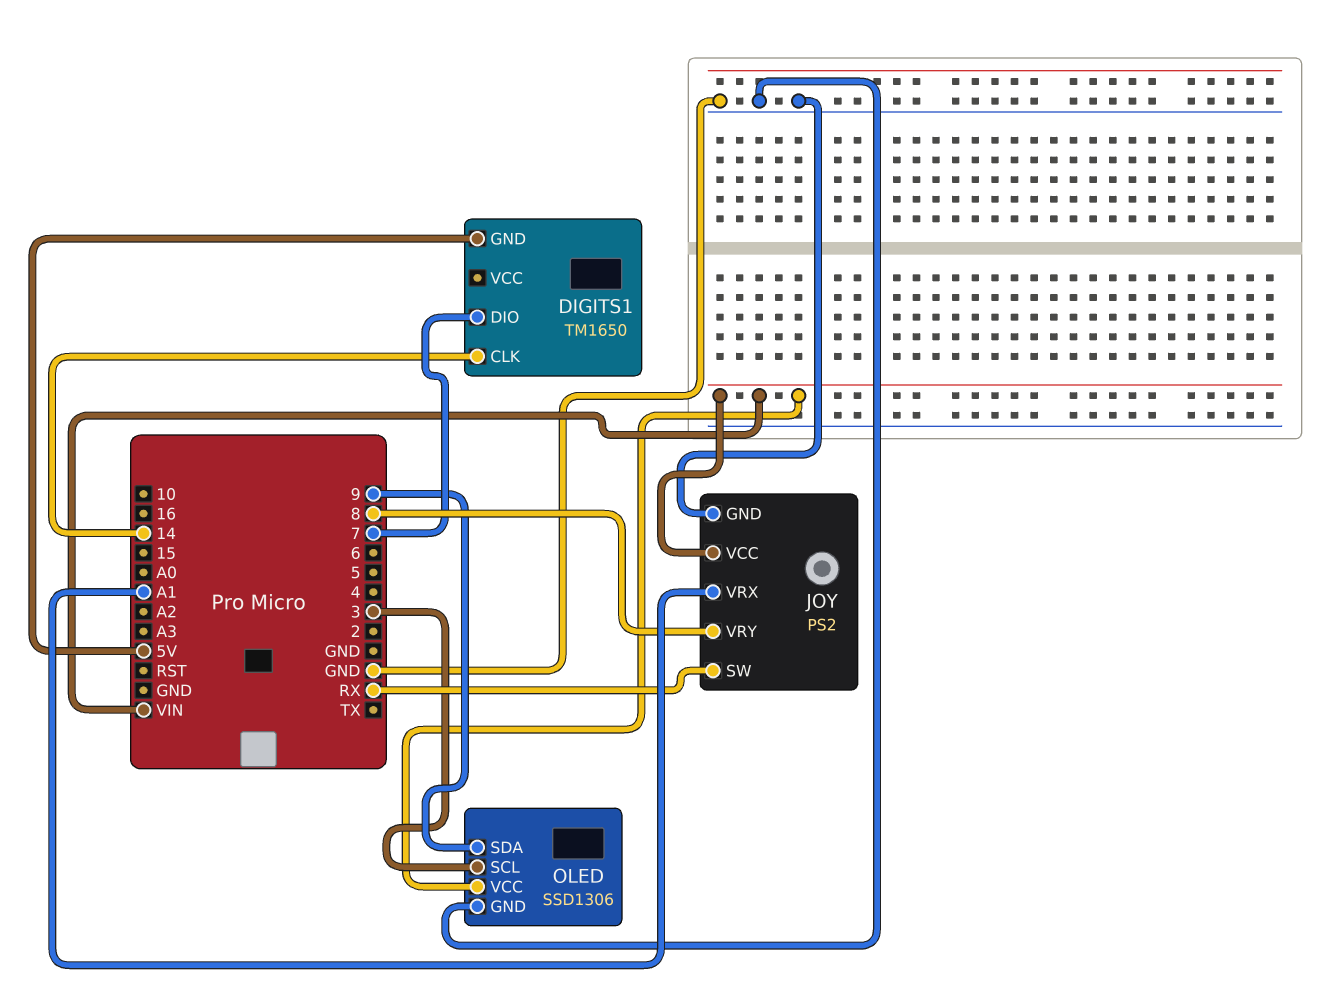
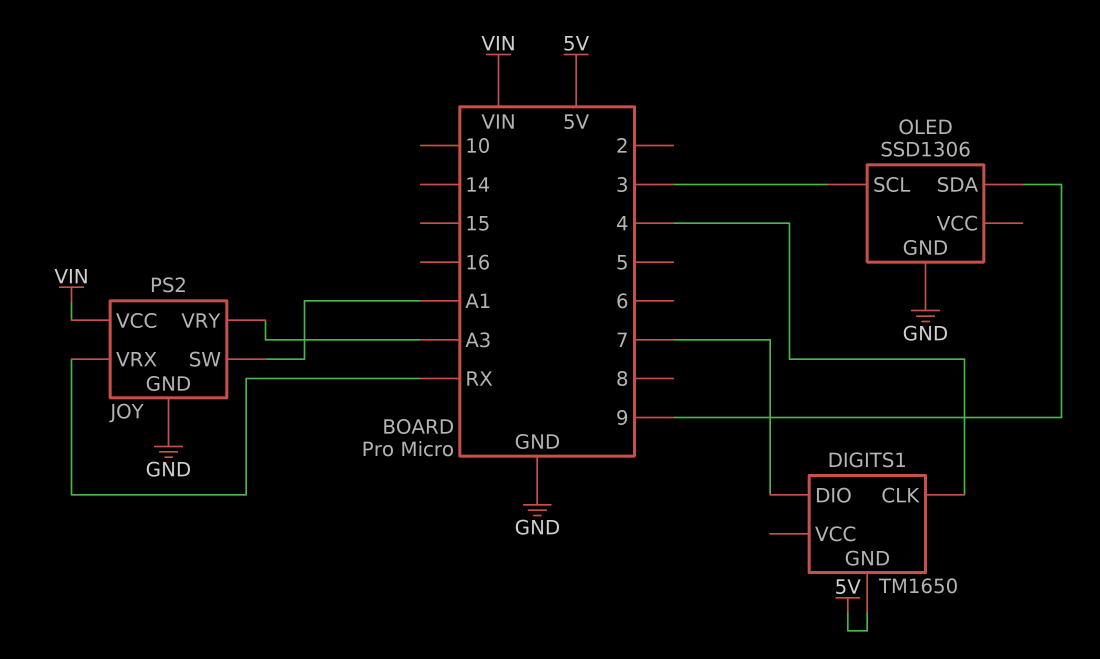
DIGITS1 pin CLK: 14 -> 4
JOY pin SW: RX -> A1
JOY pin VRX: A1 -> RX
JOY pin VRY: 8 -> A3
OLED pin VCC: VIN -> none

